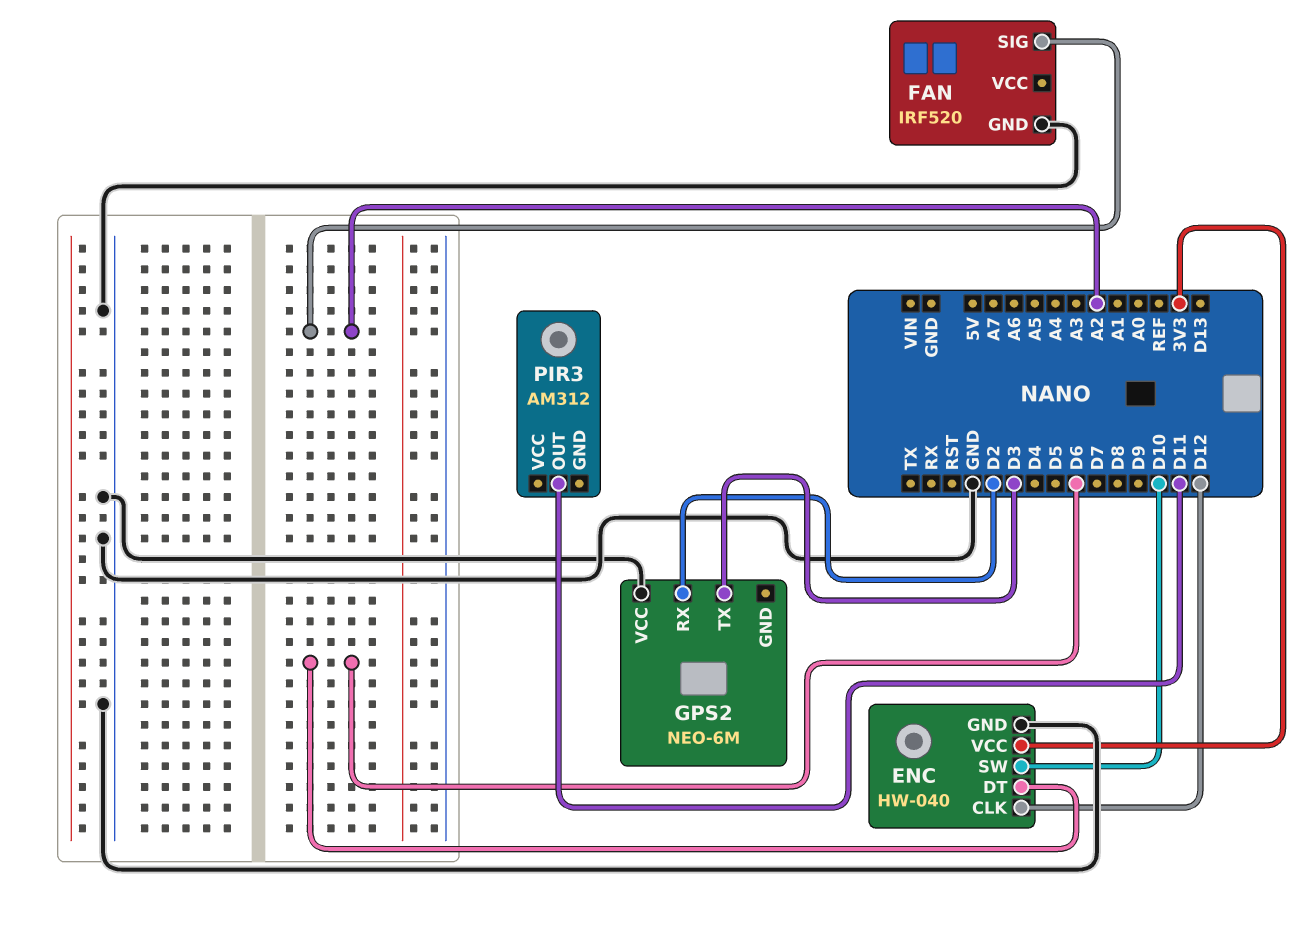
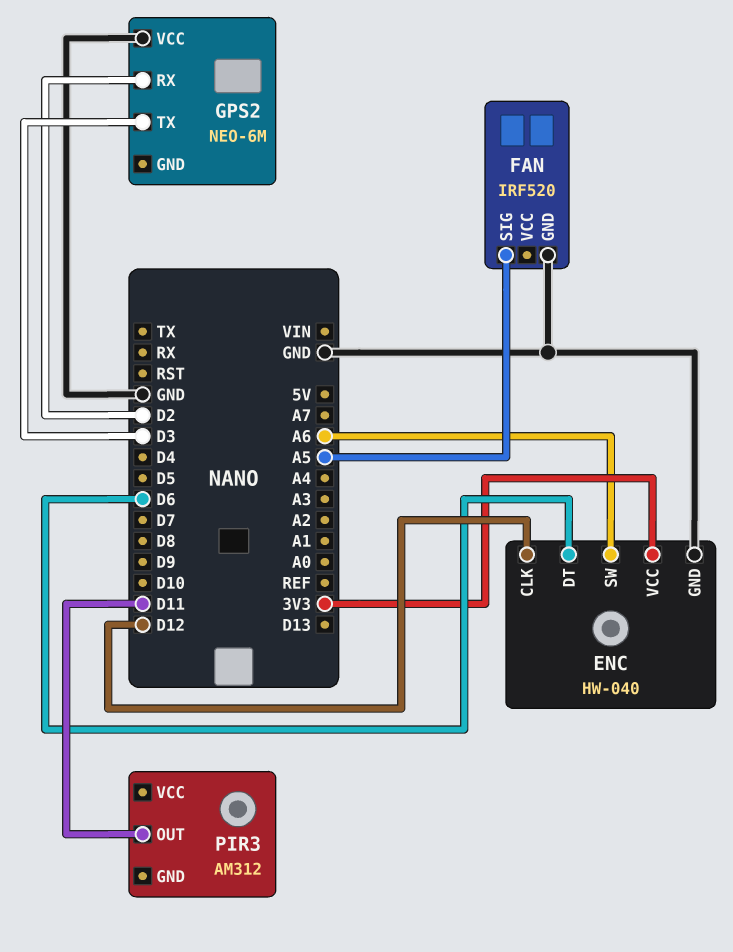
ENC pin SW: D10 -> A6
FAN pin SIG: A2 -> A5

